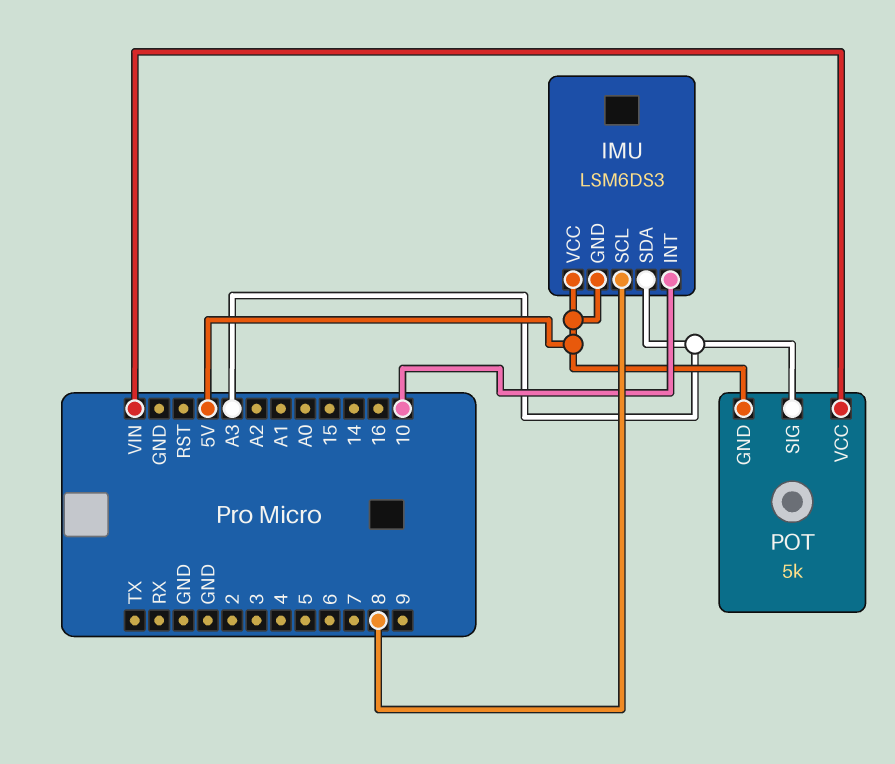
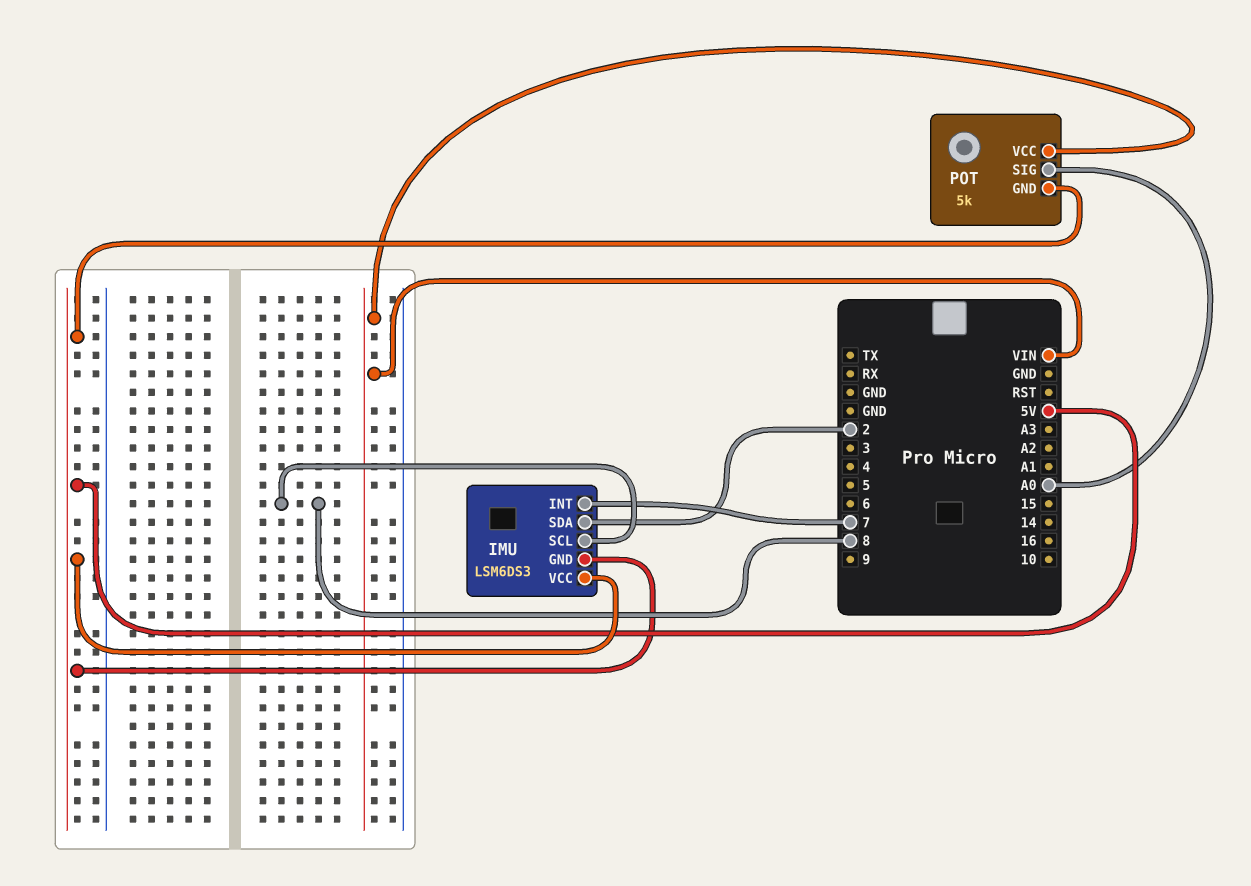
IMU pin INT: 10 -> 7
IMU pin SDA: A3 -> 2
POT pin SIG: A3 -> A0

